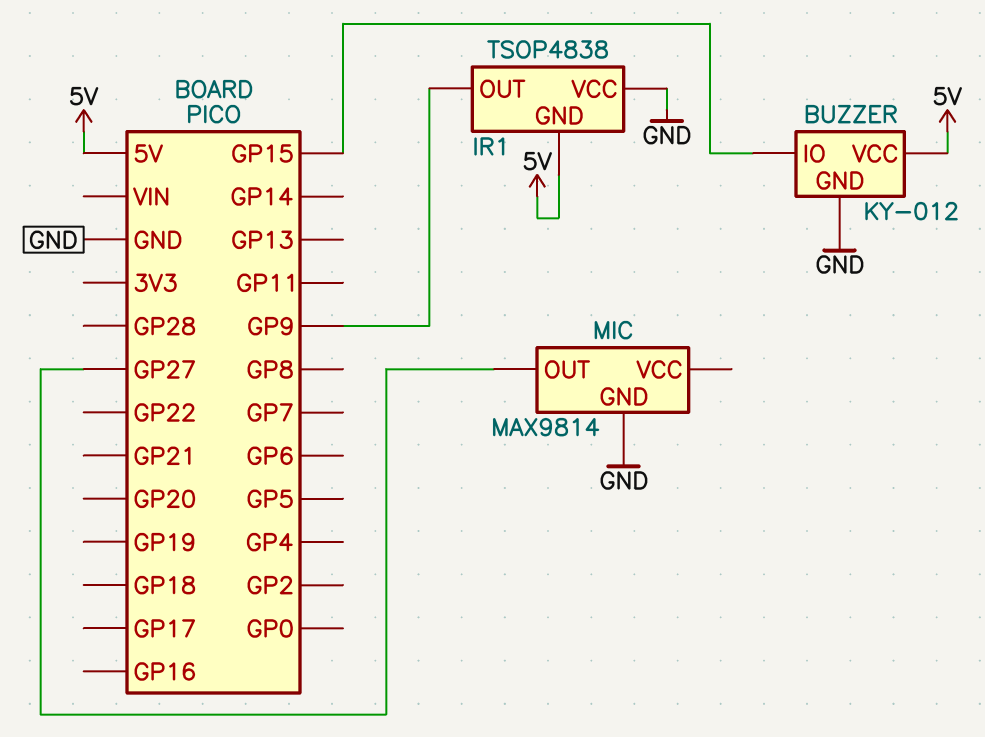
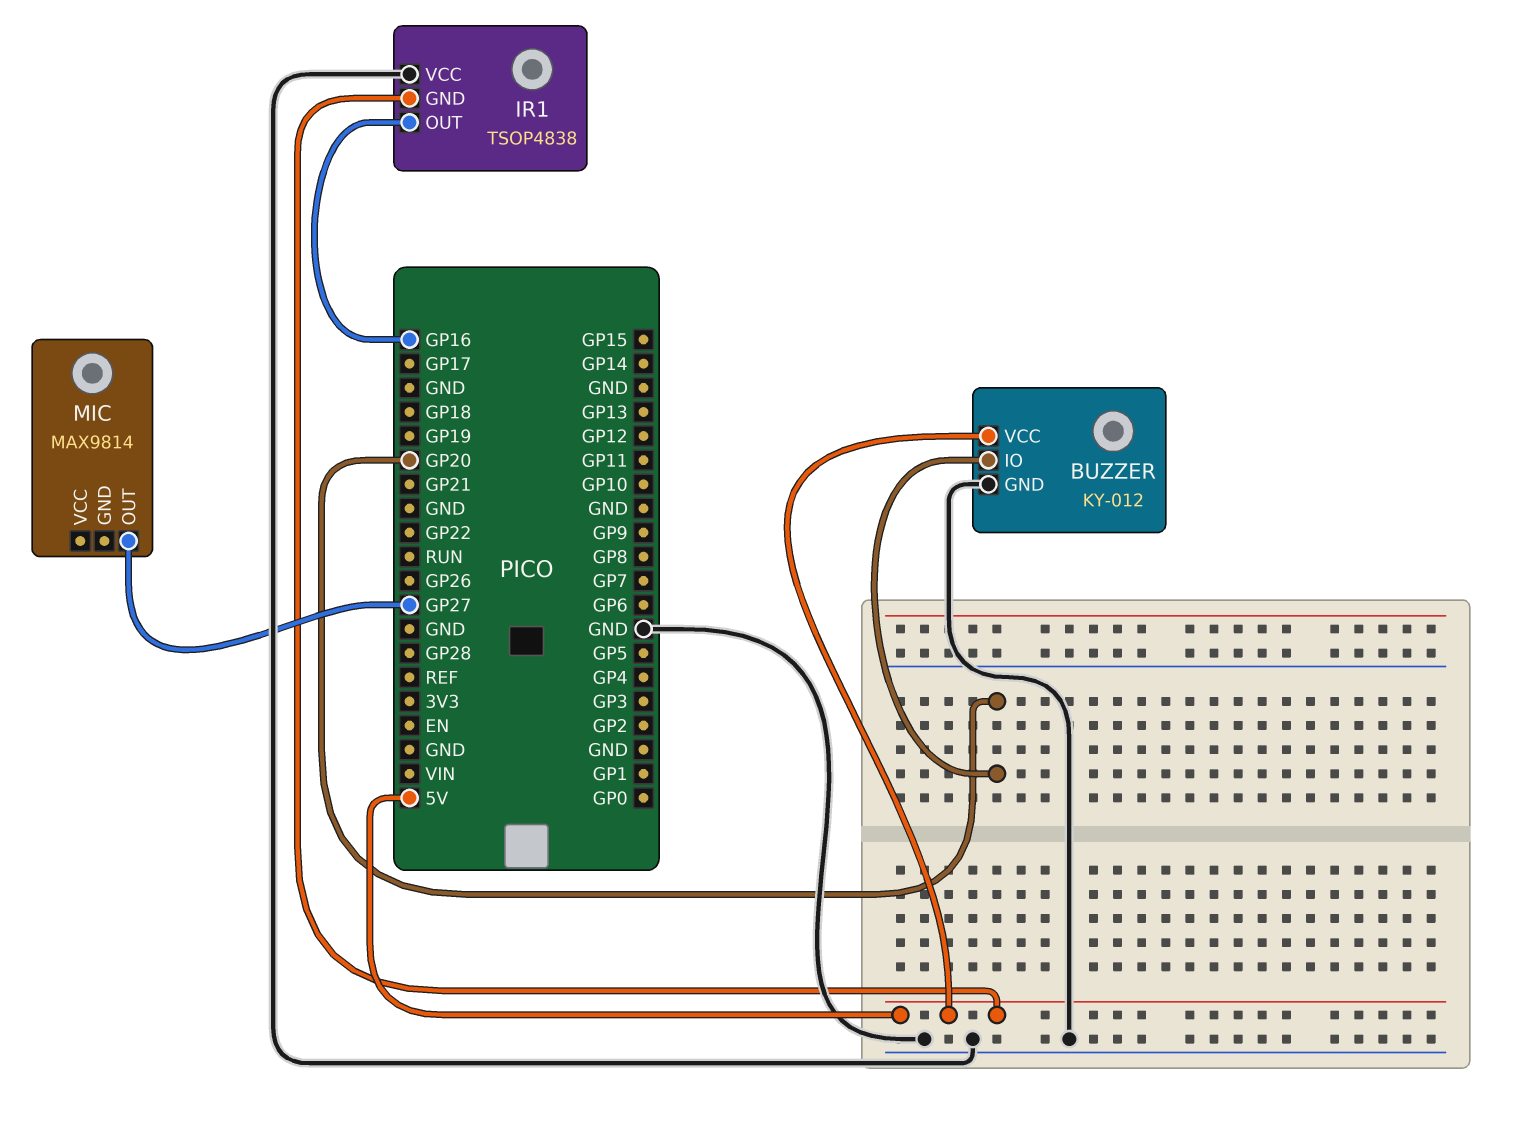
BUZZER pin IO: GP15 -> GP20
IR1 pin OUT: GP9 -> GP16
MIC pin GND: GND -> none

